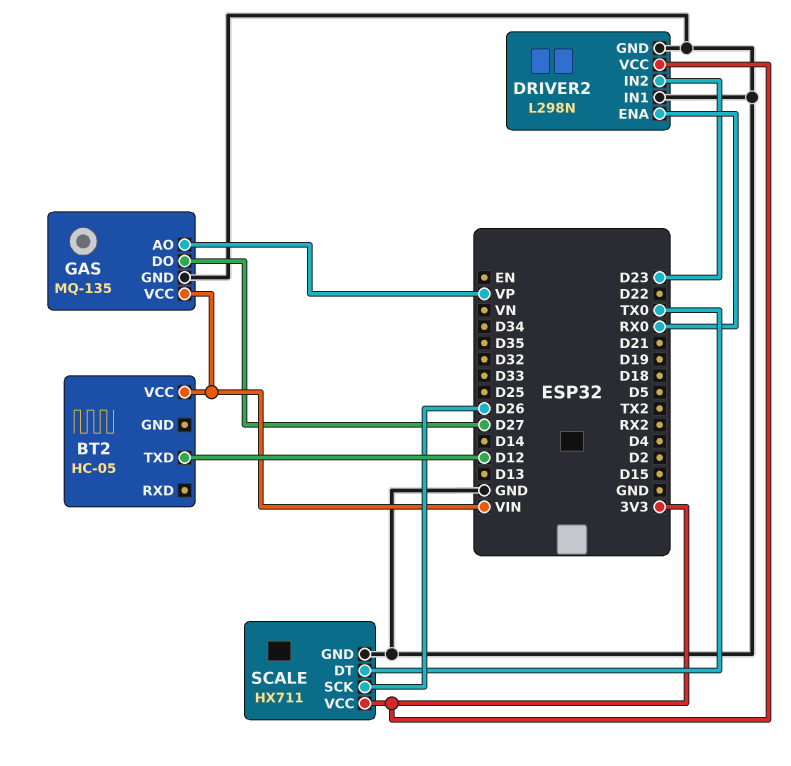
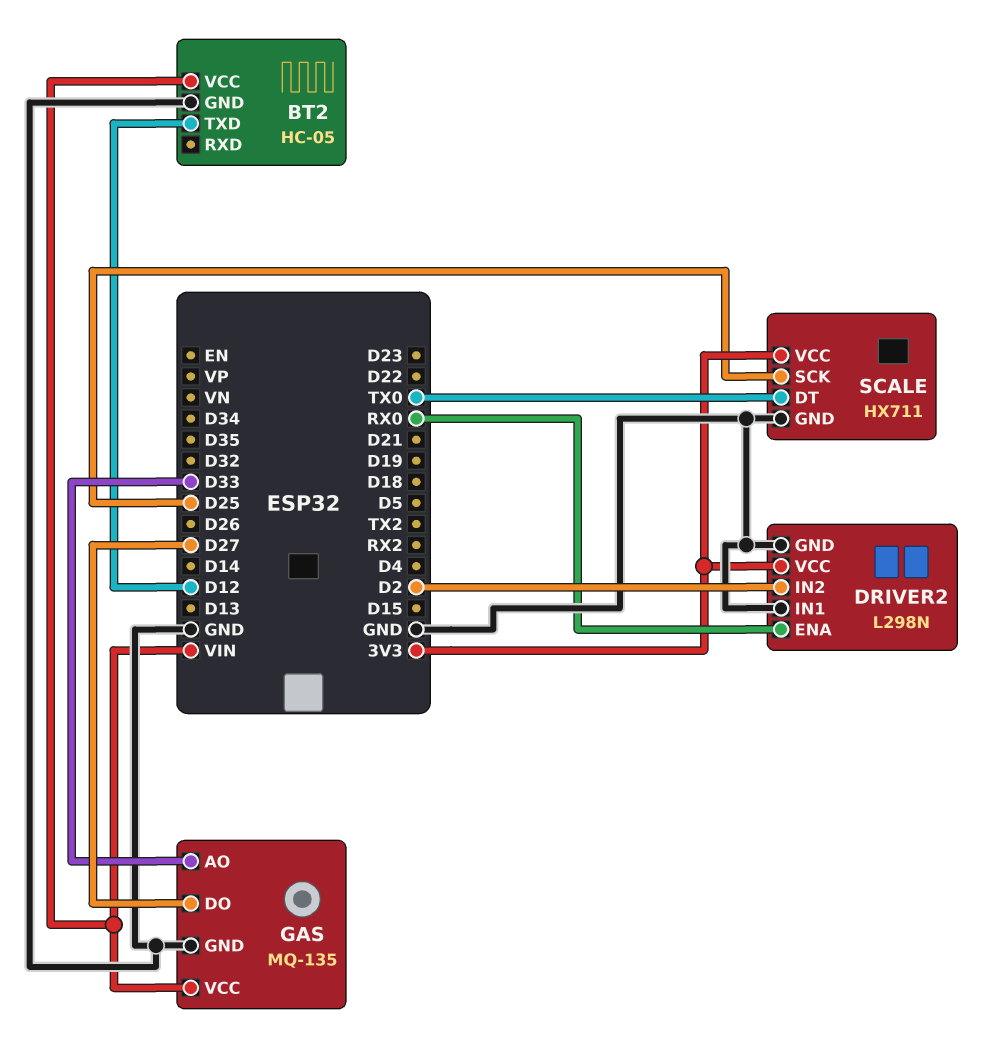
BT2 pin GND: none -> GND
DRIVER2 pin IN2: D23 -> D2
GAS pin AO: VP -> D33
SCALE pin SCK: D26 -> D25

